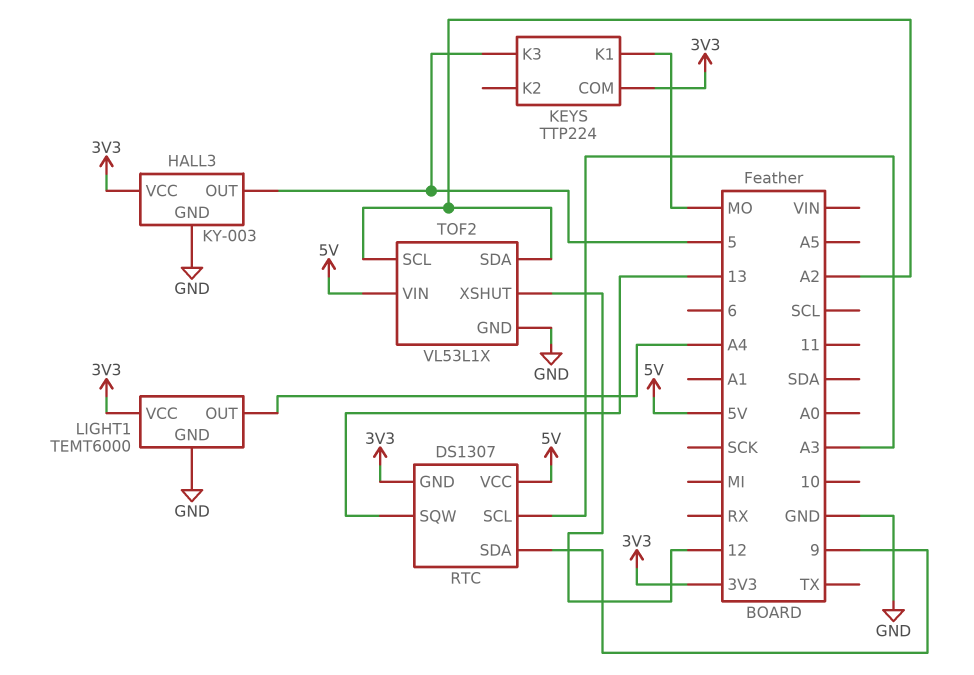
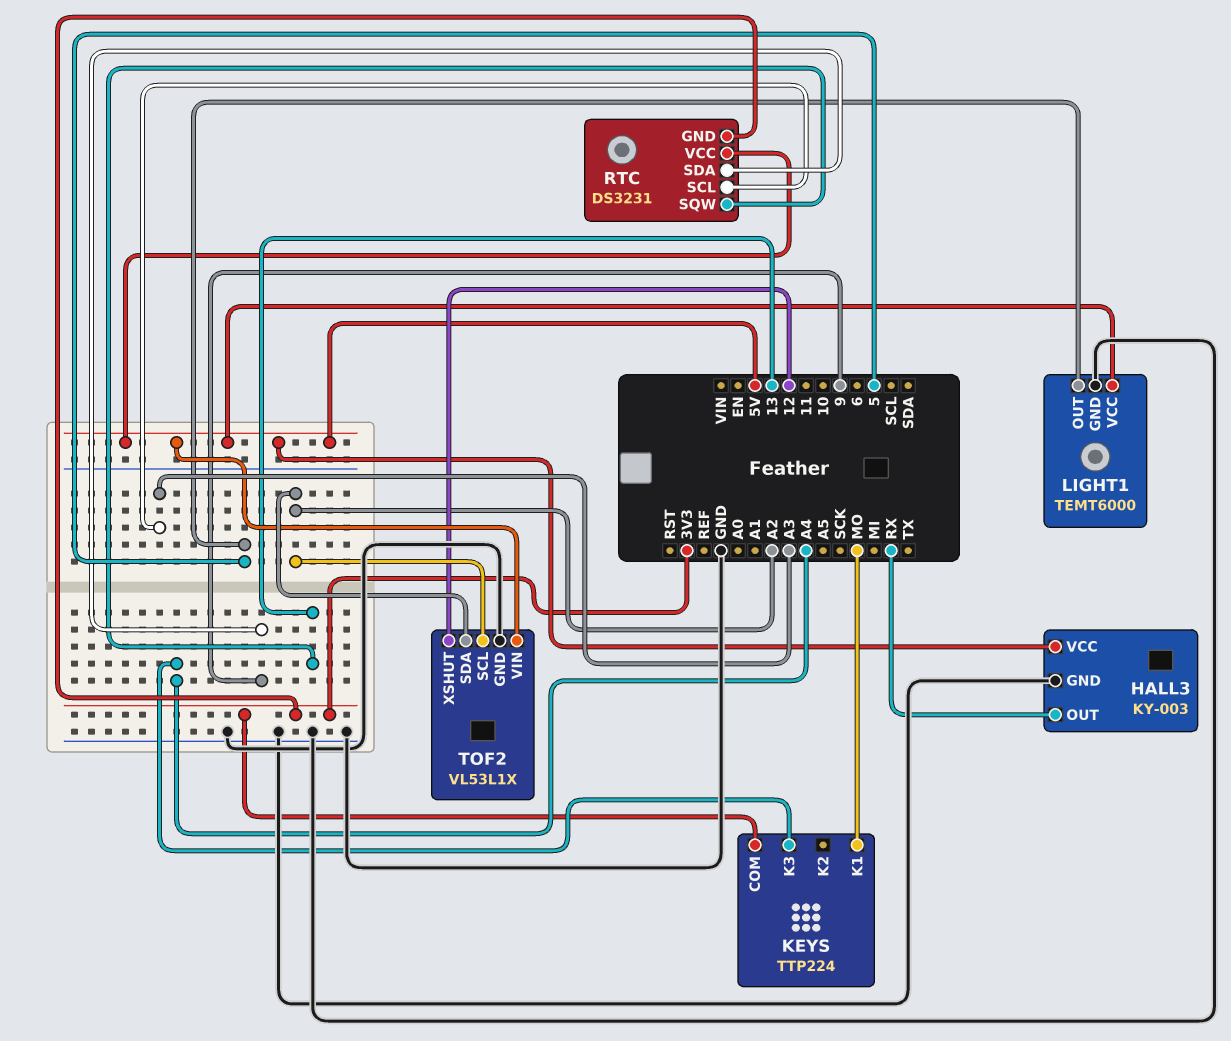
HALL3 pin OUT: 5 -> RX
HALL3 pin VCC: 3V3 -> 5V
KEYS pin K3: 5 -> A4
LIGHT1 pin OUT: A4 -> 5
LIGHT1 pin VCC: 3V3 -> 5V
RTC: DS1307 -> DS3231

